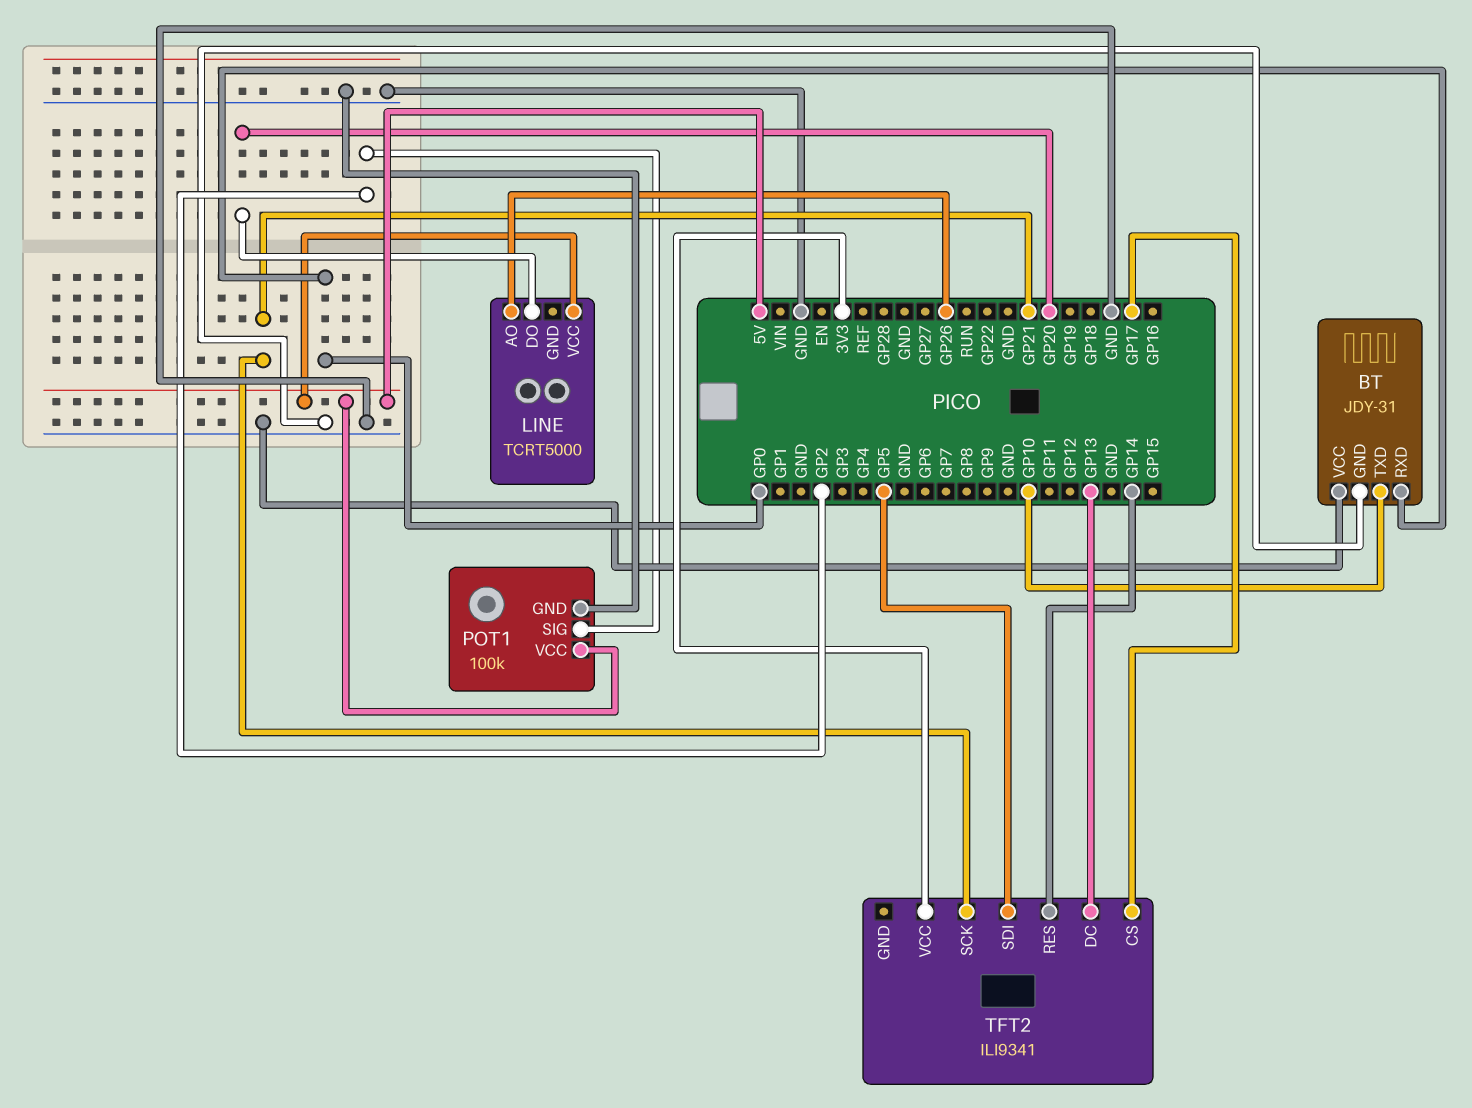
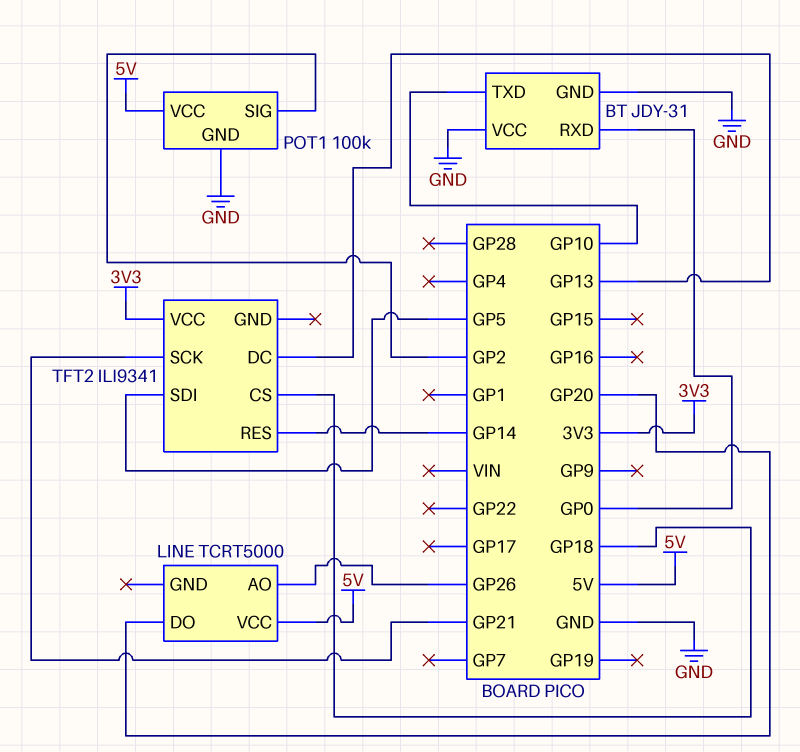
TFT2 pin CS: GP17 -> GP18

